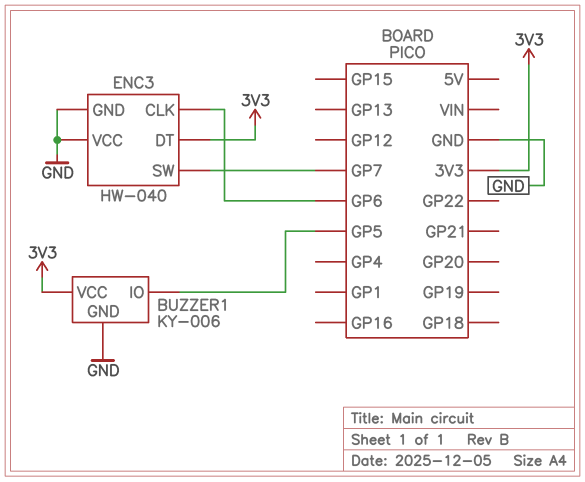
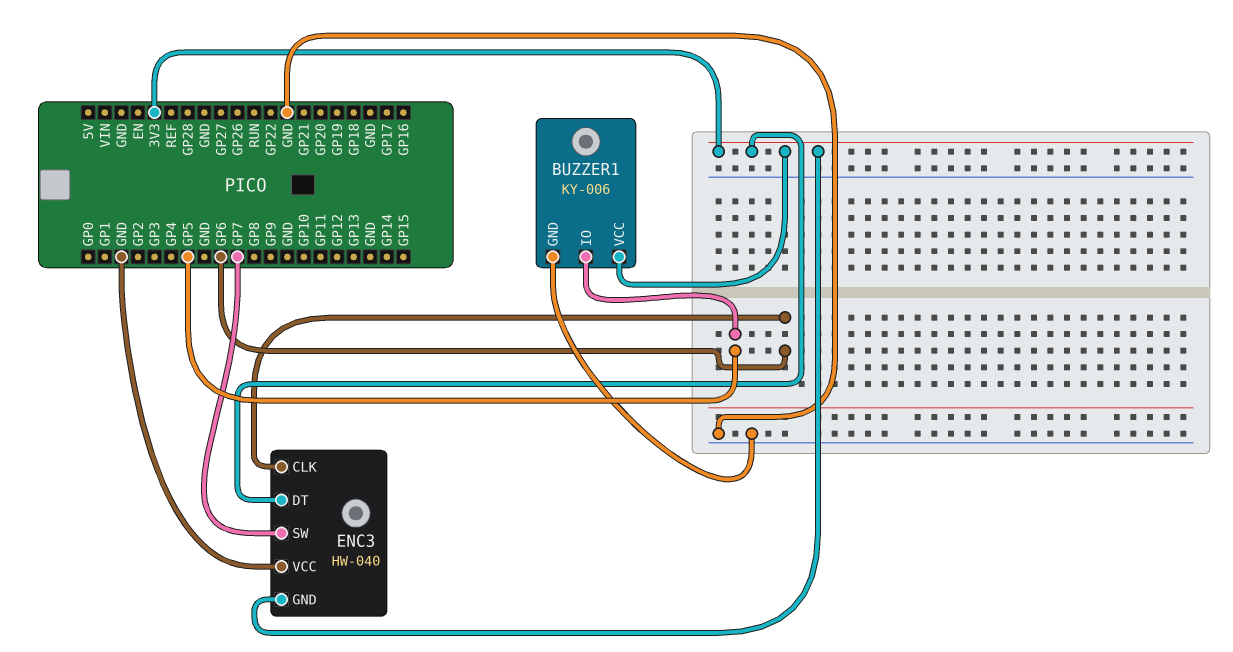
ENC3 pin GND: GND -> 3V3

